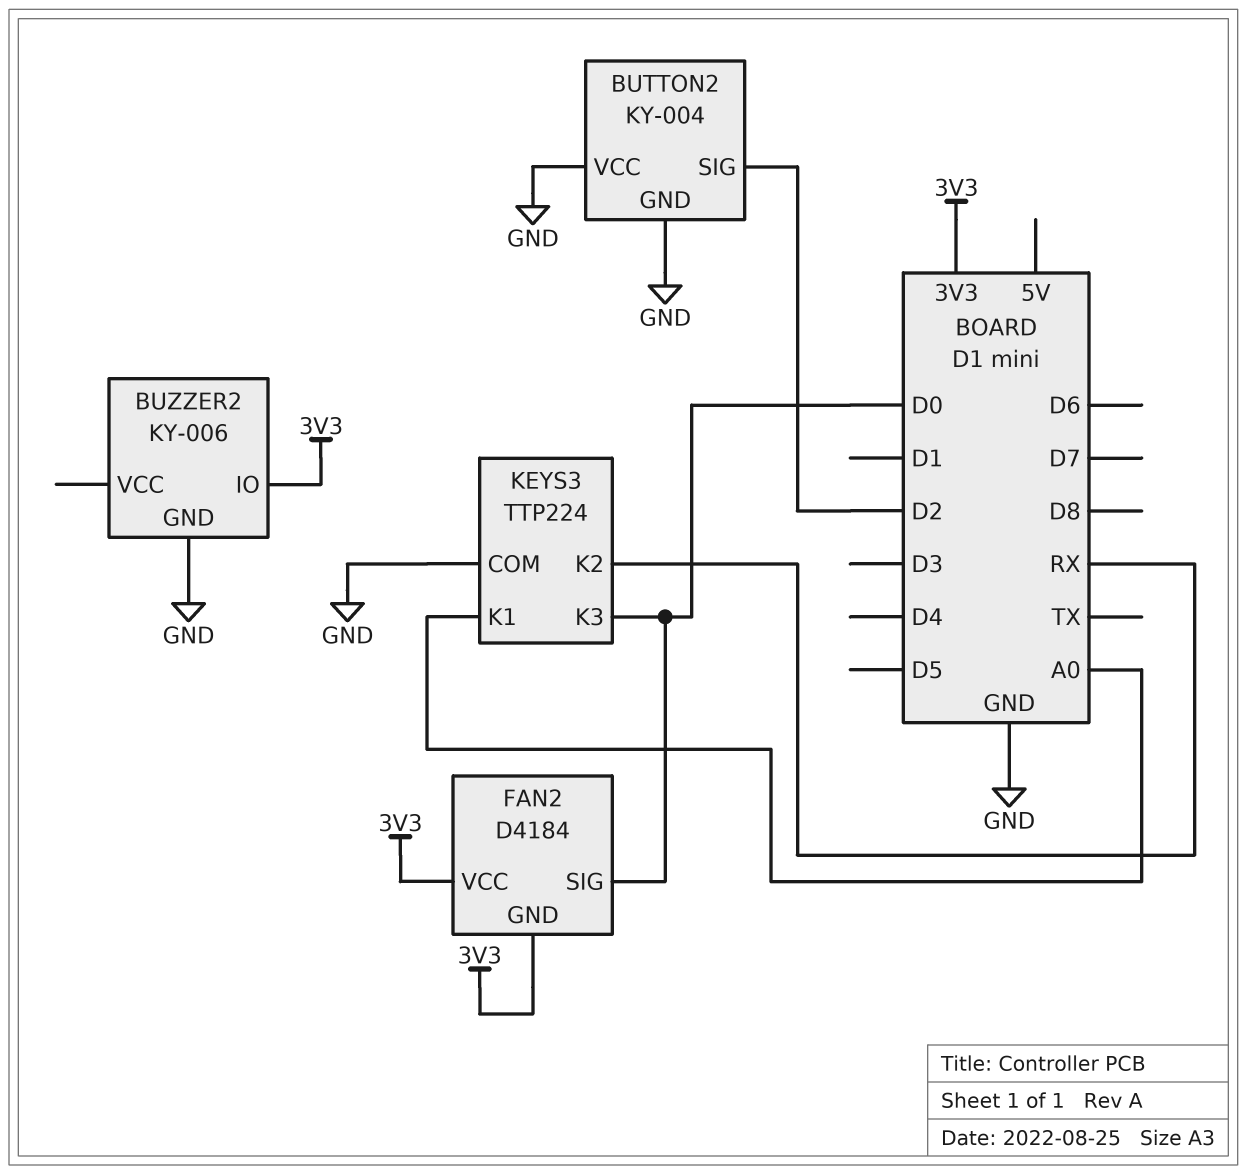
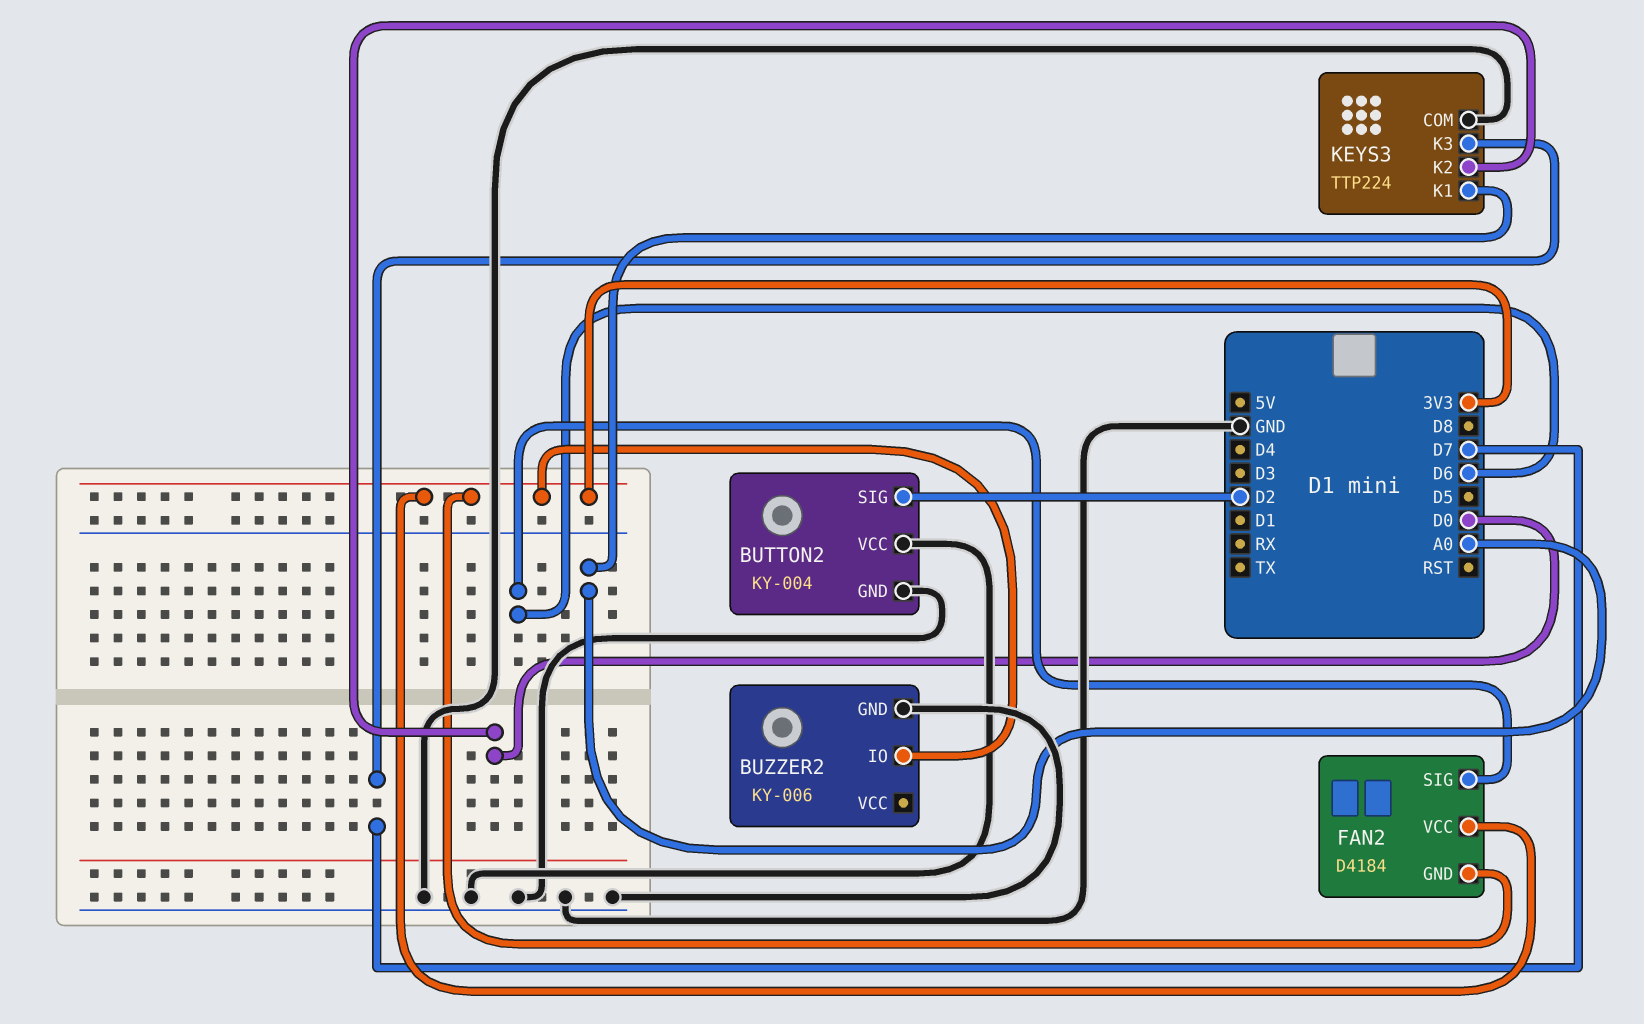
FAN2 pin SIG: D0 -> D6
KEYS3 pin K2: RX -> D0
KEYS3 pin K3: D0 -> D7

